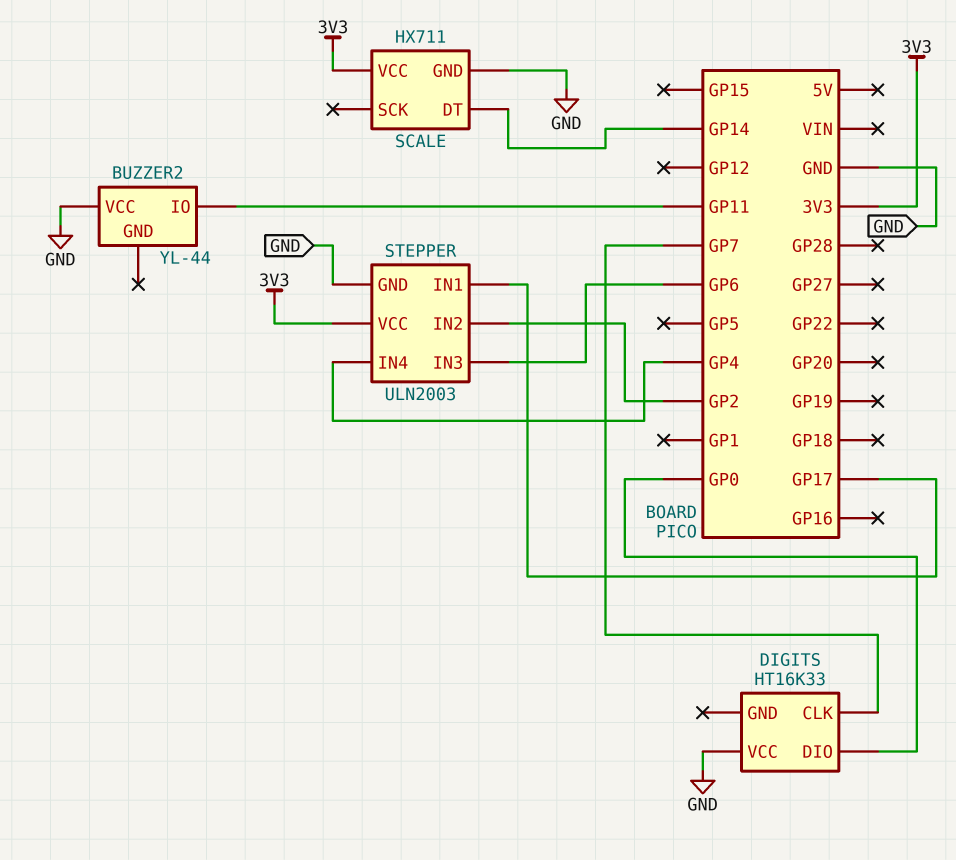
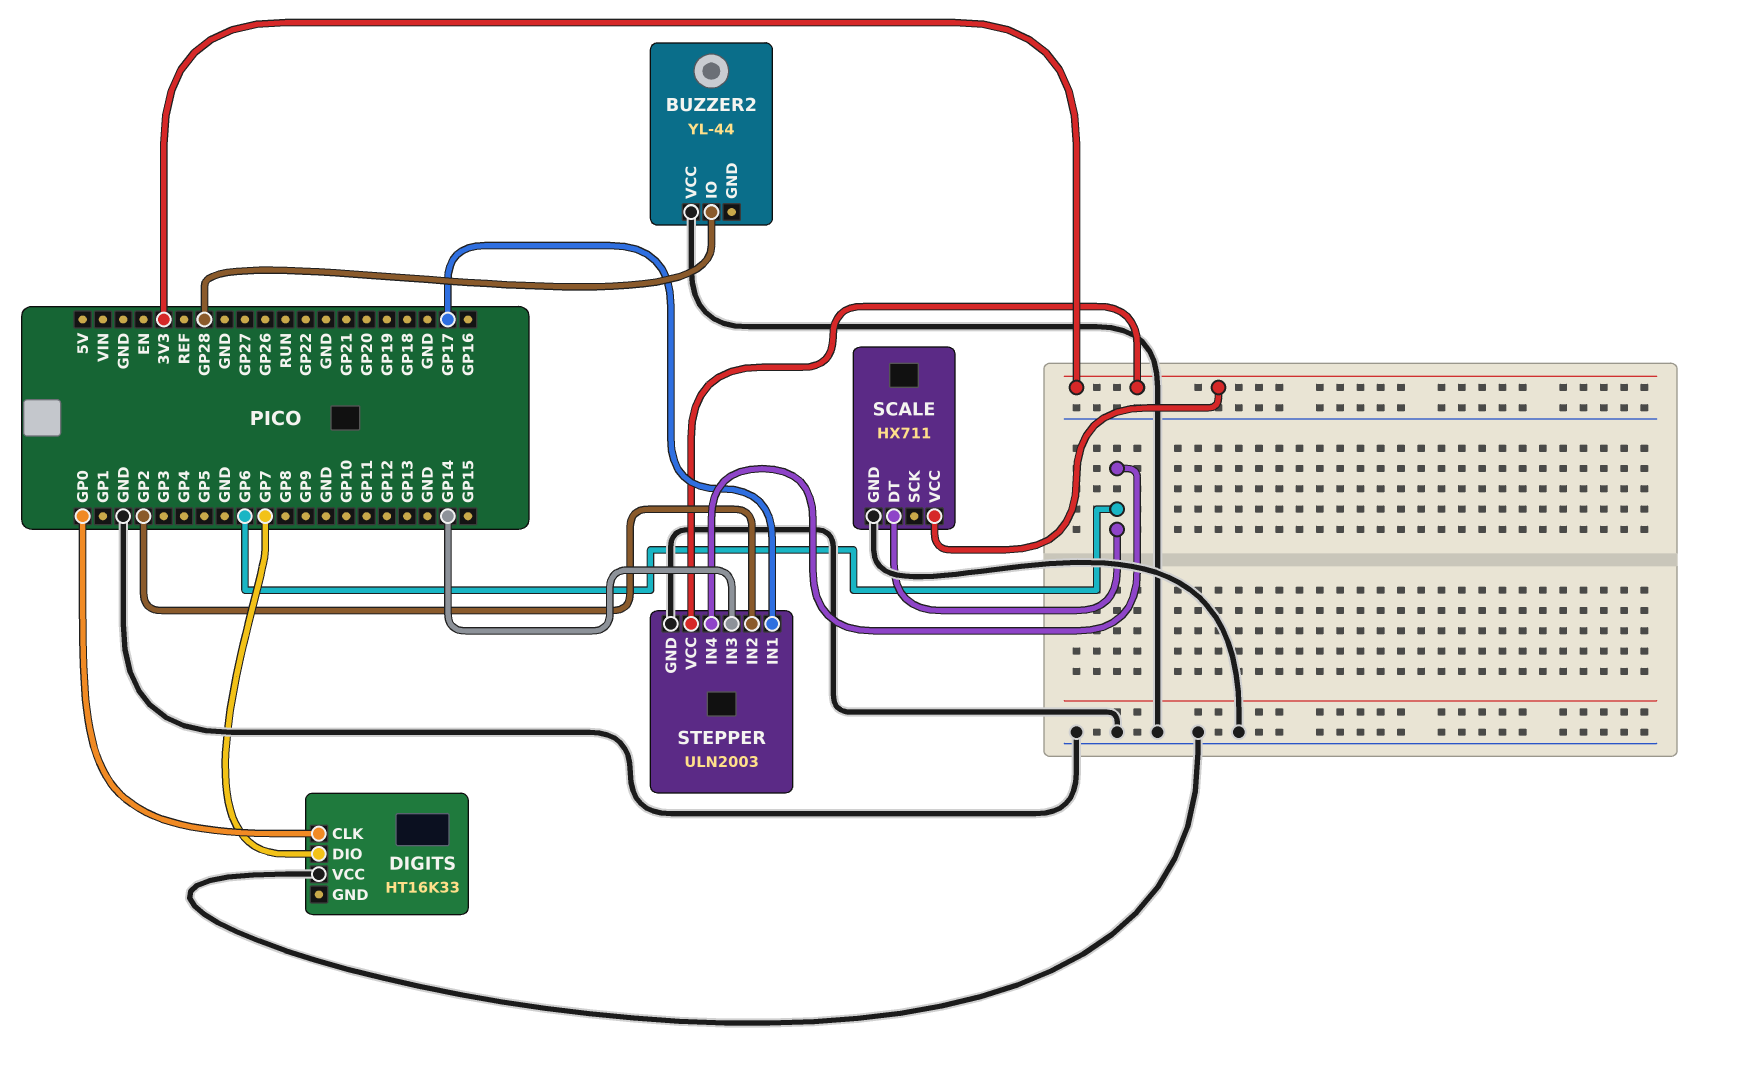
BUZZER2 pin IO: GP11 -> GP28
DIGITS pin CLK: GP7 -> GP0
DIGITS pin DIO: GP0 -> GP7
SCALE pin DT: GP14 -> GP6
STEPPER pin IN3: GP6 -> GP14
STEPPER pin IN4: GP4 -> GP6

